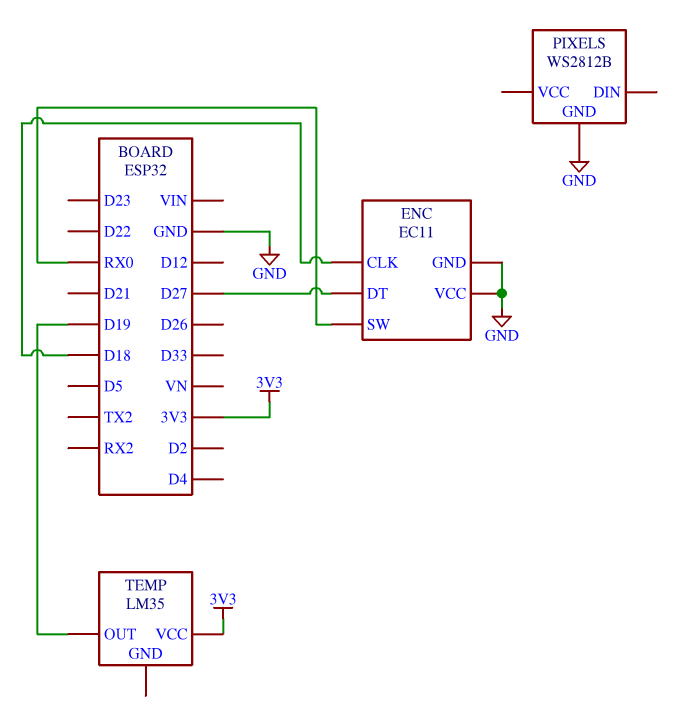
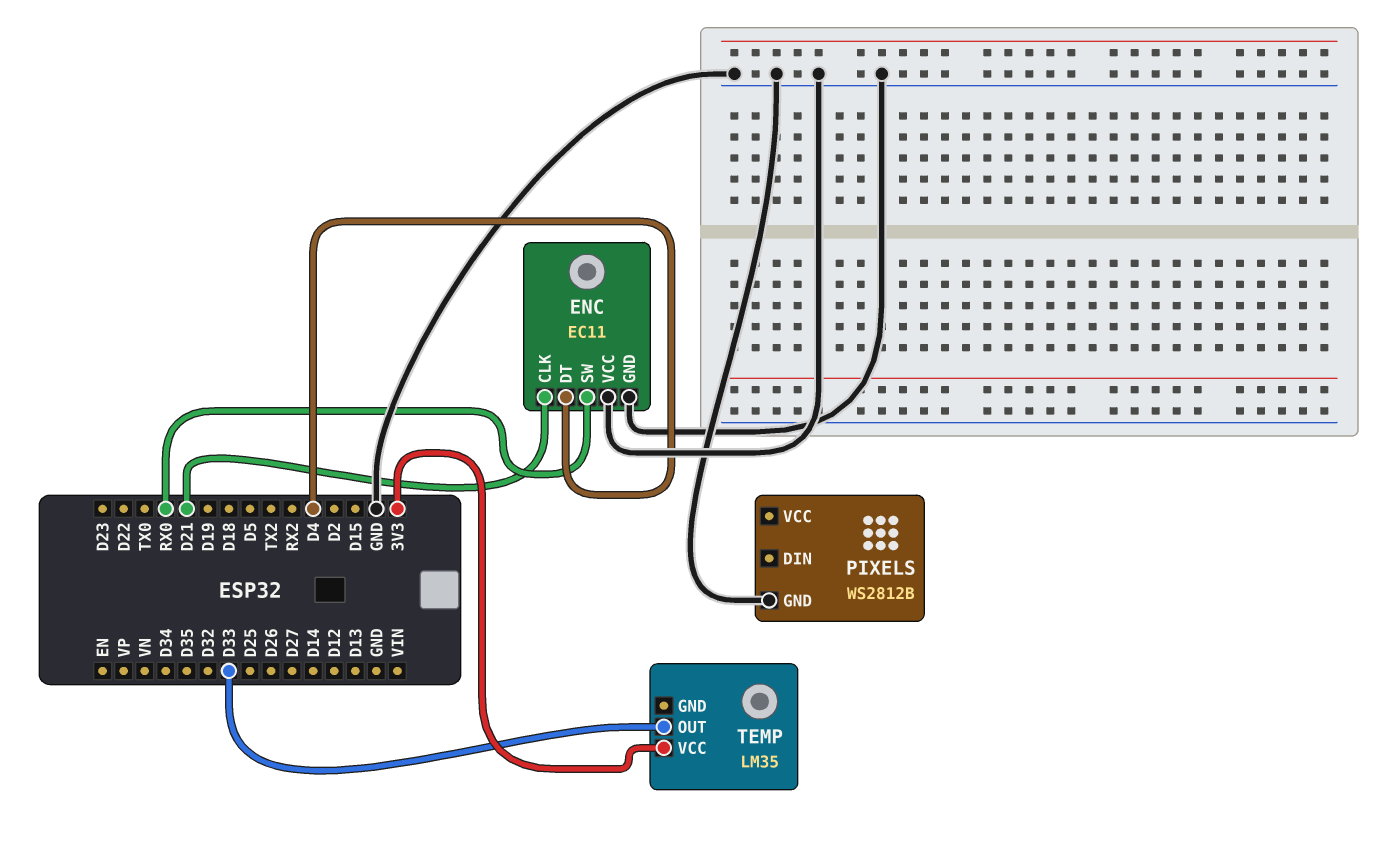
ENC pin CLK: D18 -> D21
ENC pin DT: D27 -> D4
TEMP pin OUT: D19 -> D33

